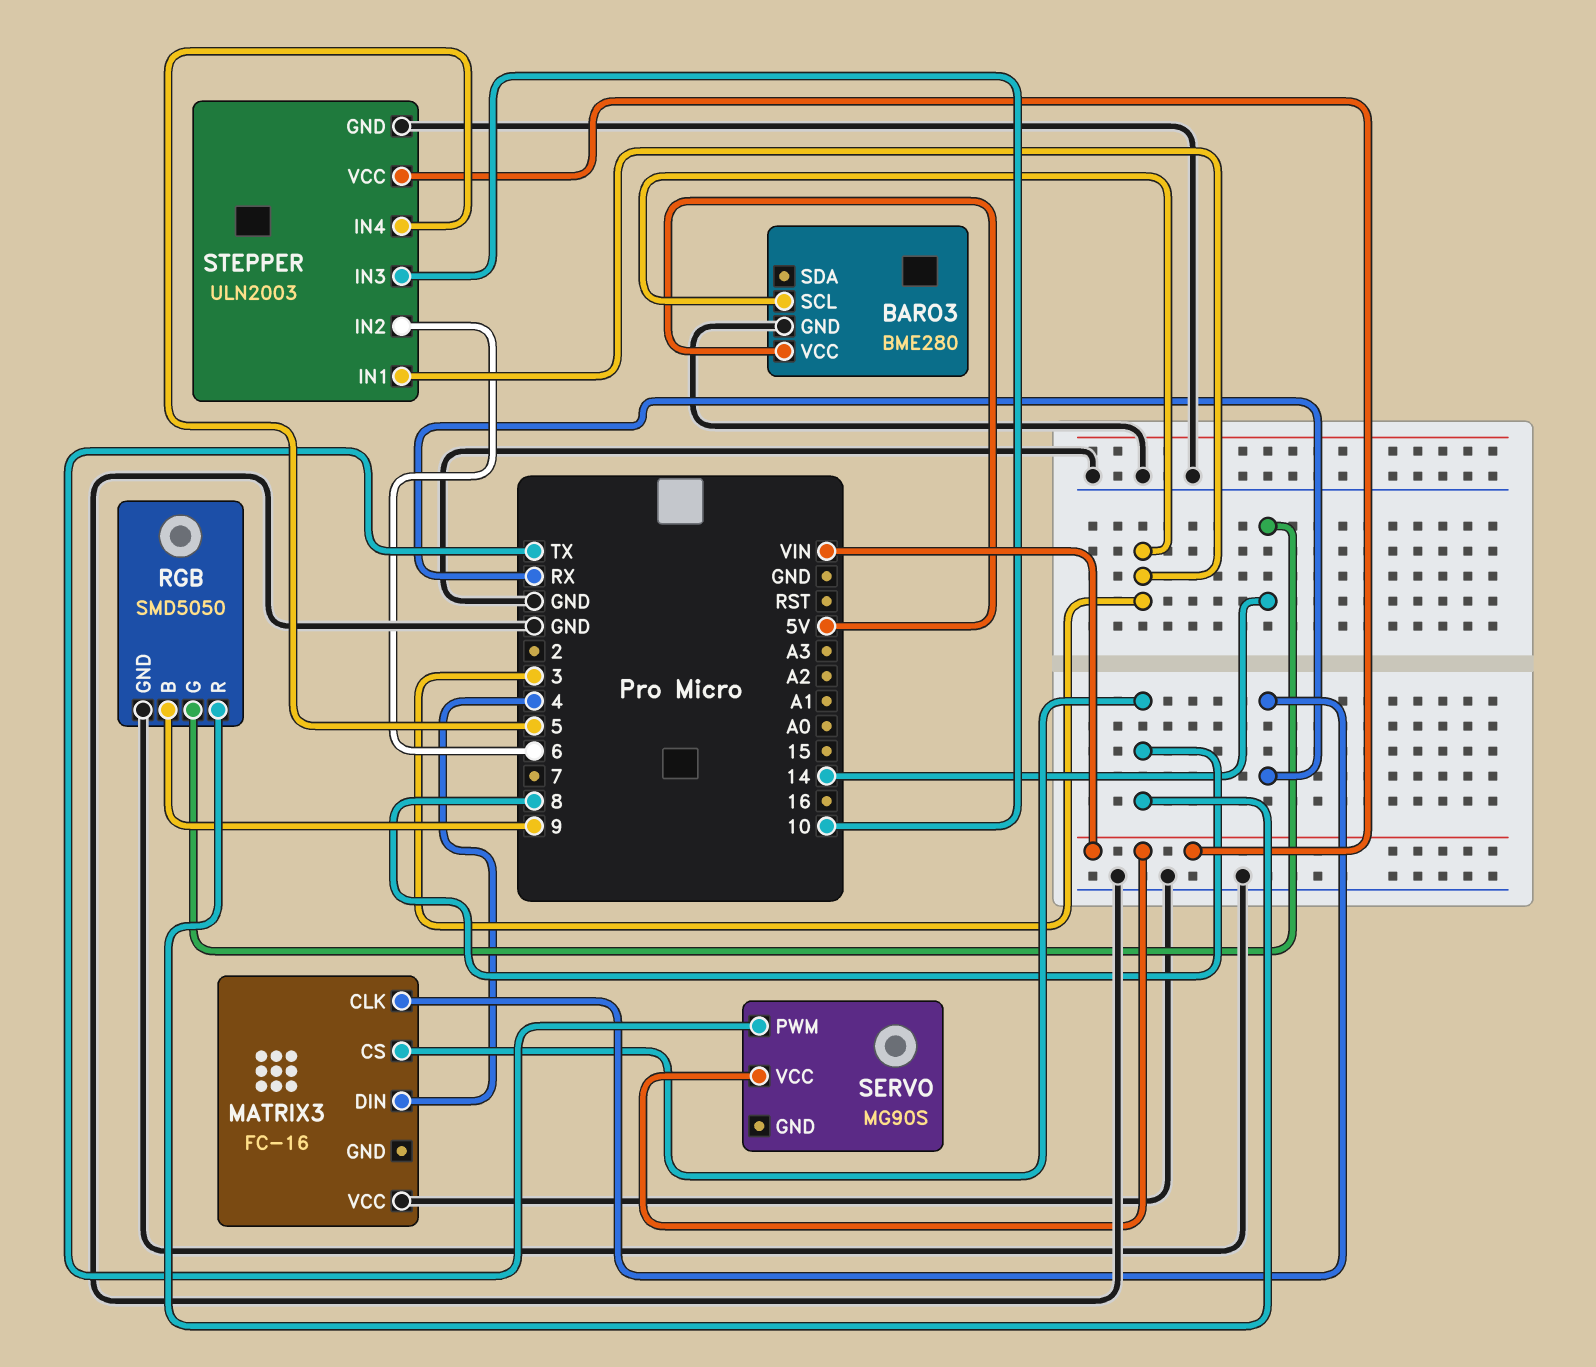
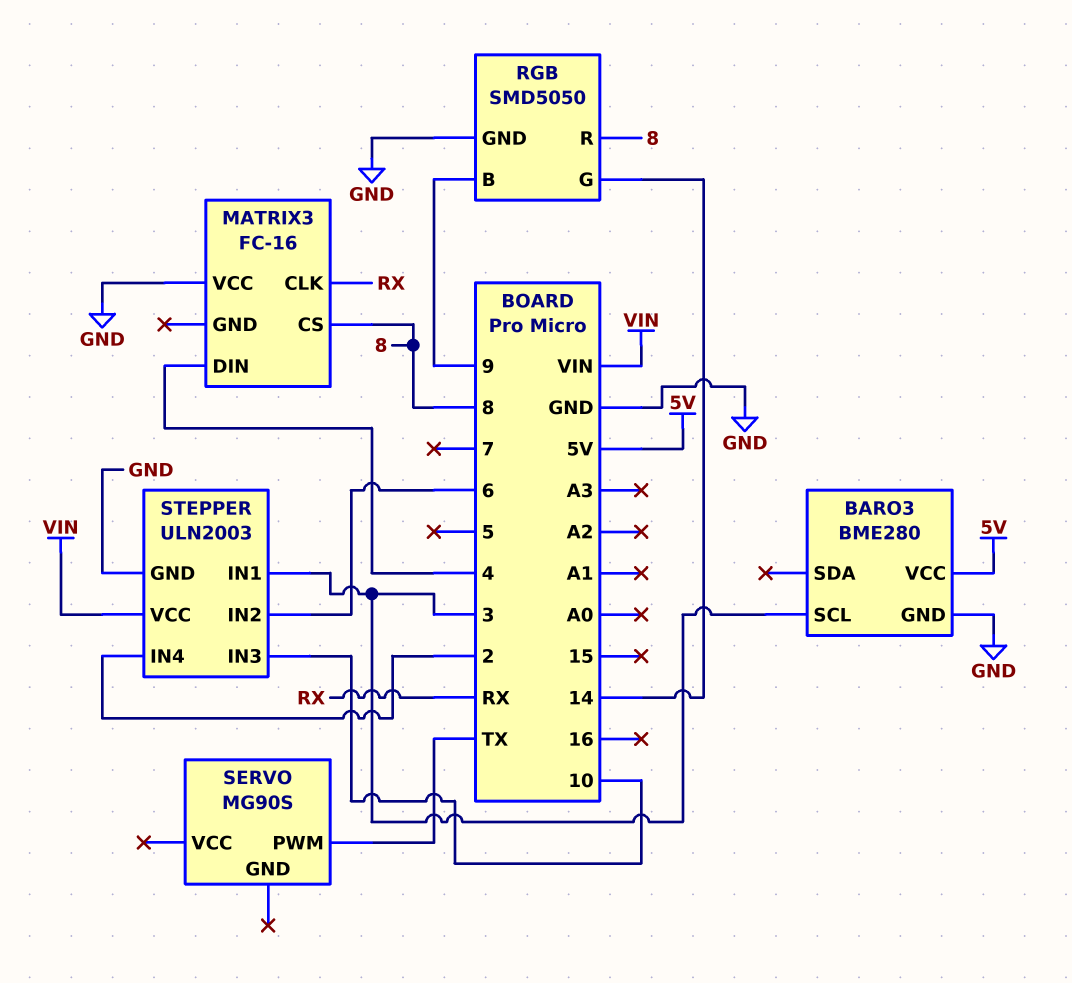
SERVO pin VCC: VIN -> none
STEPPER pin IN4: 5 -> 2

